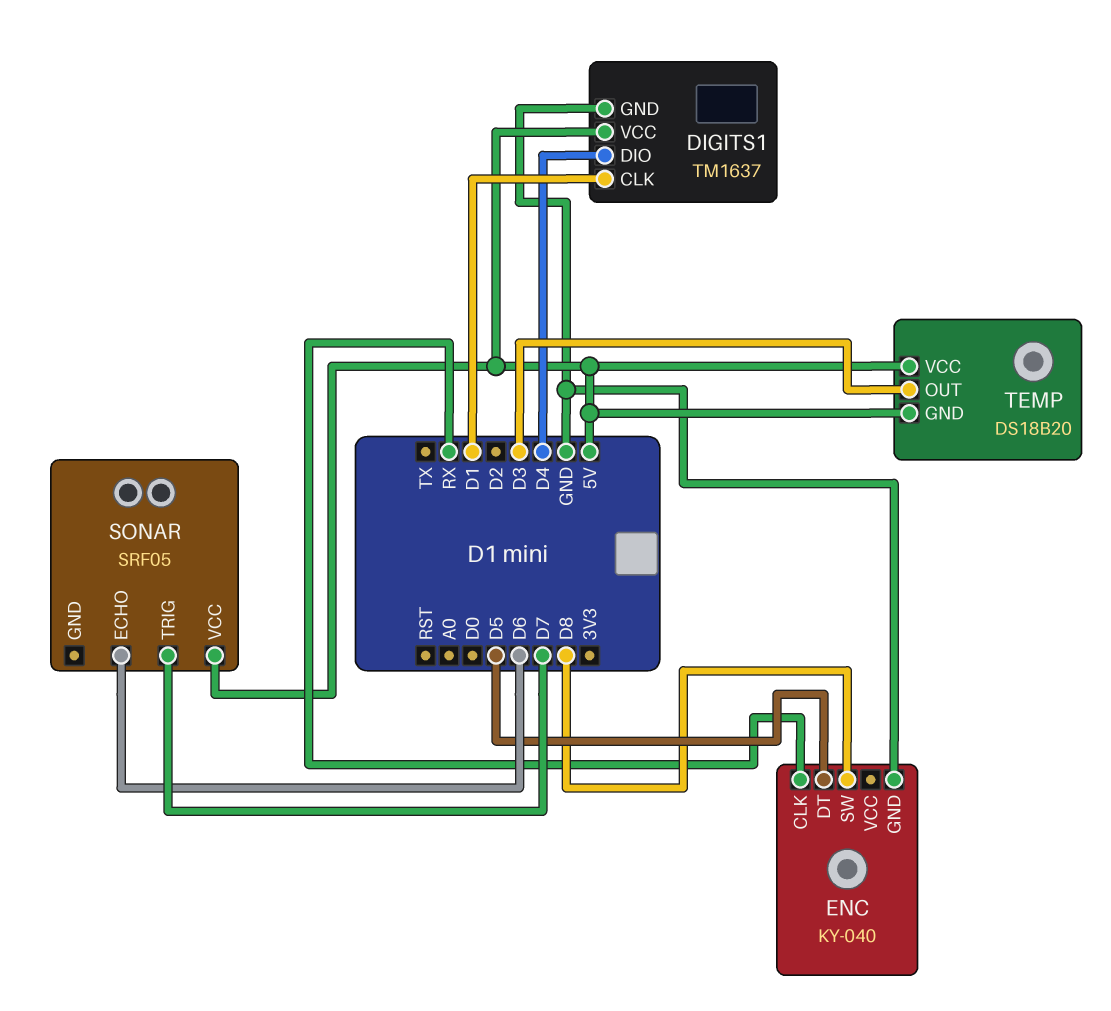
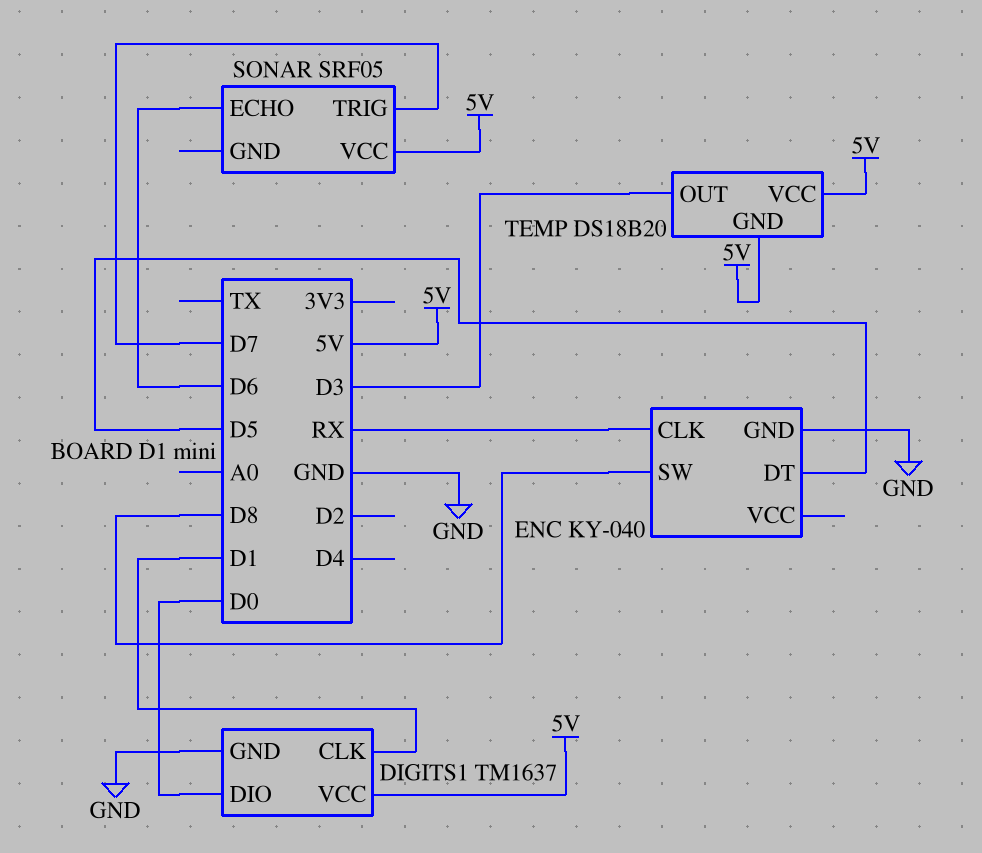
DIGITS1 pin DIO: D4 -> D0

